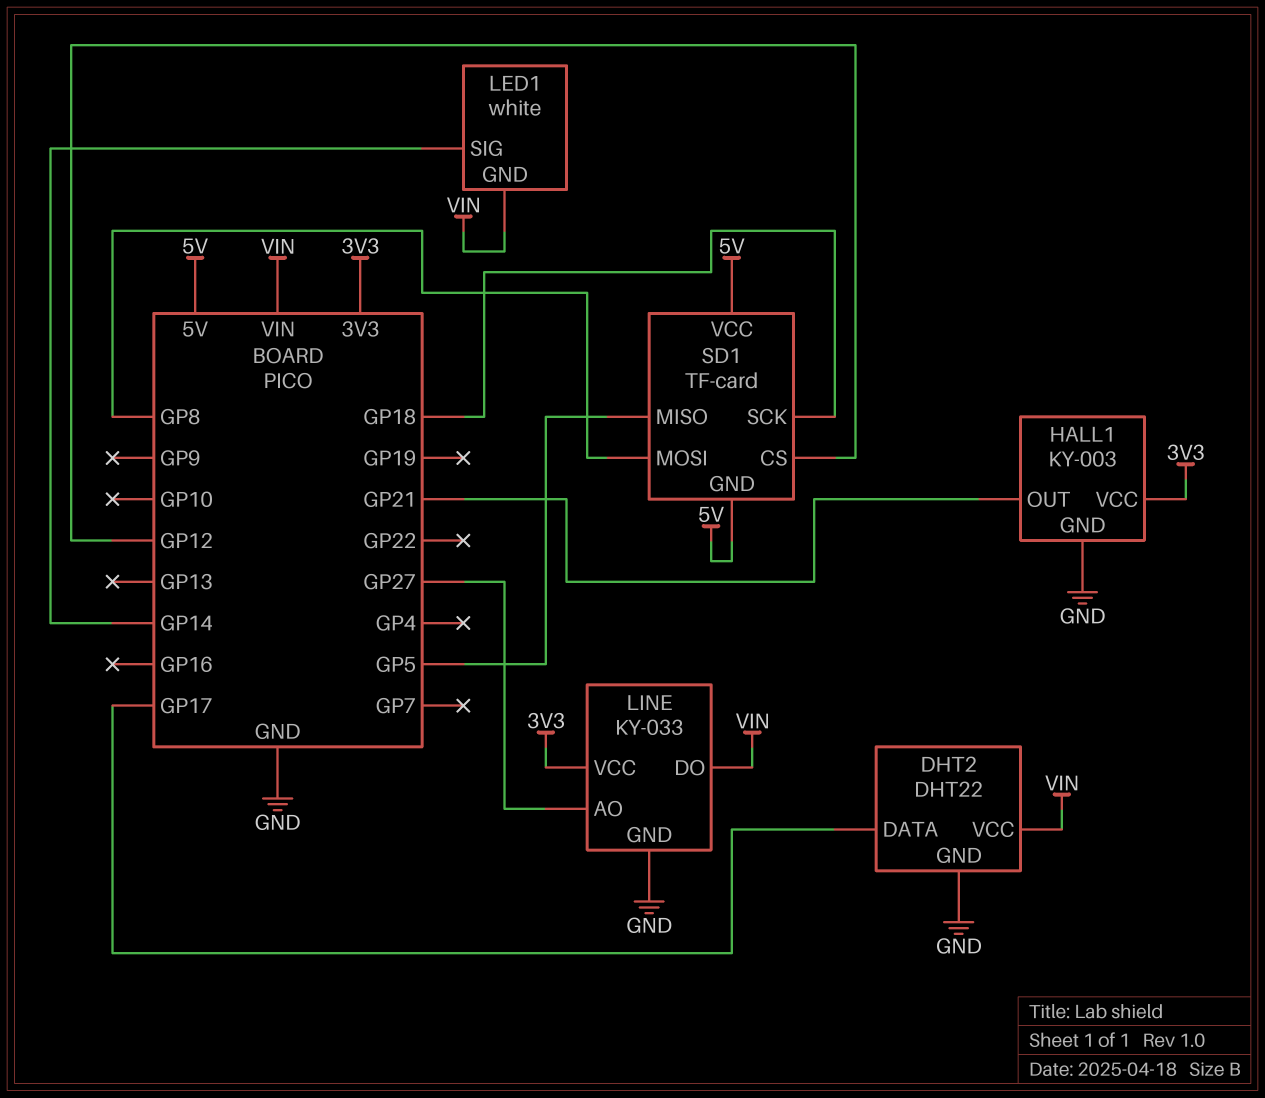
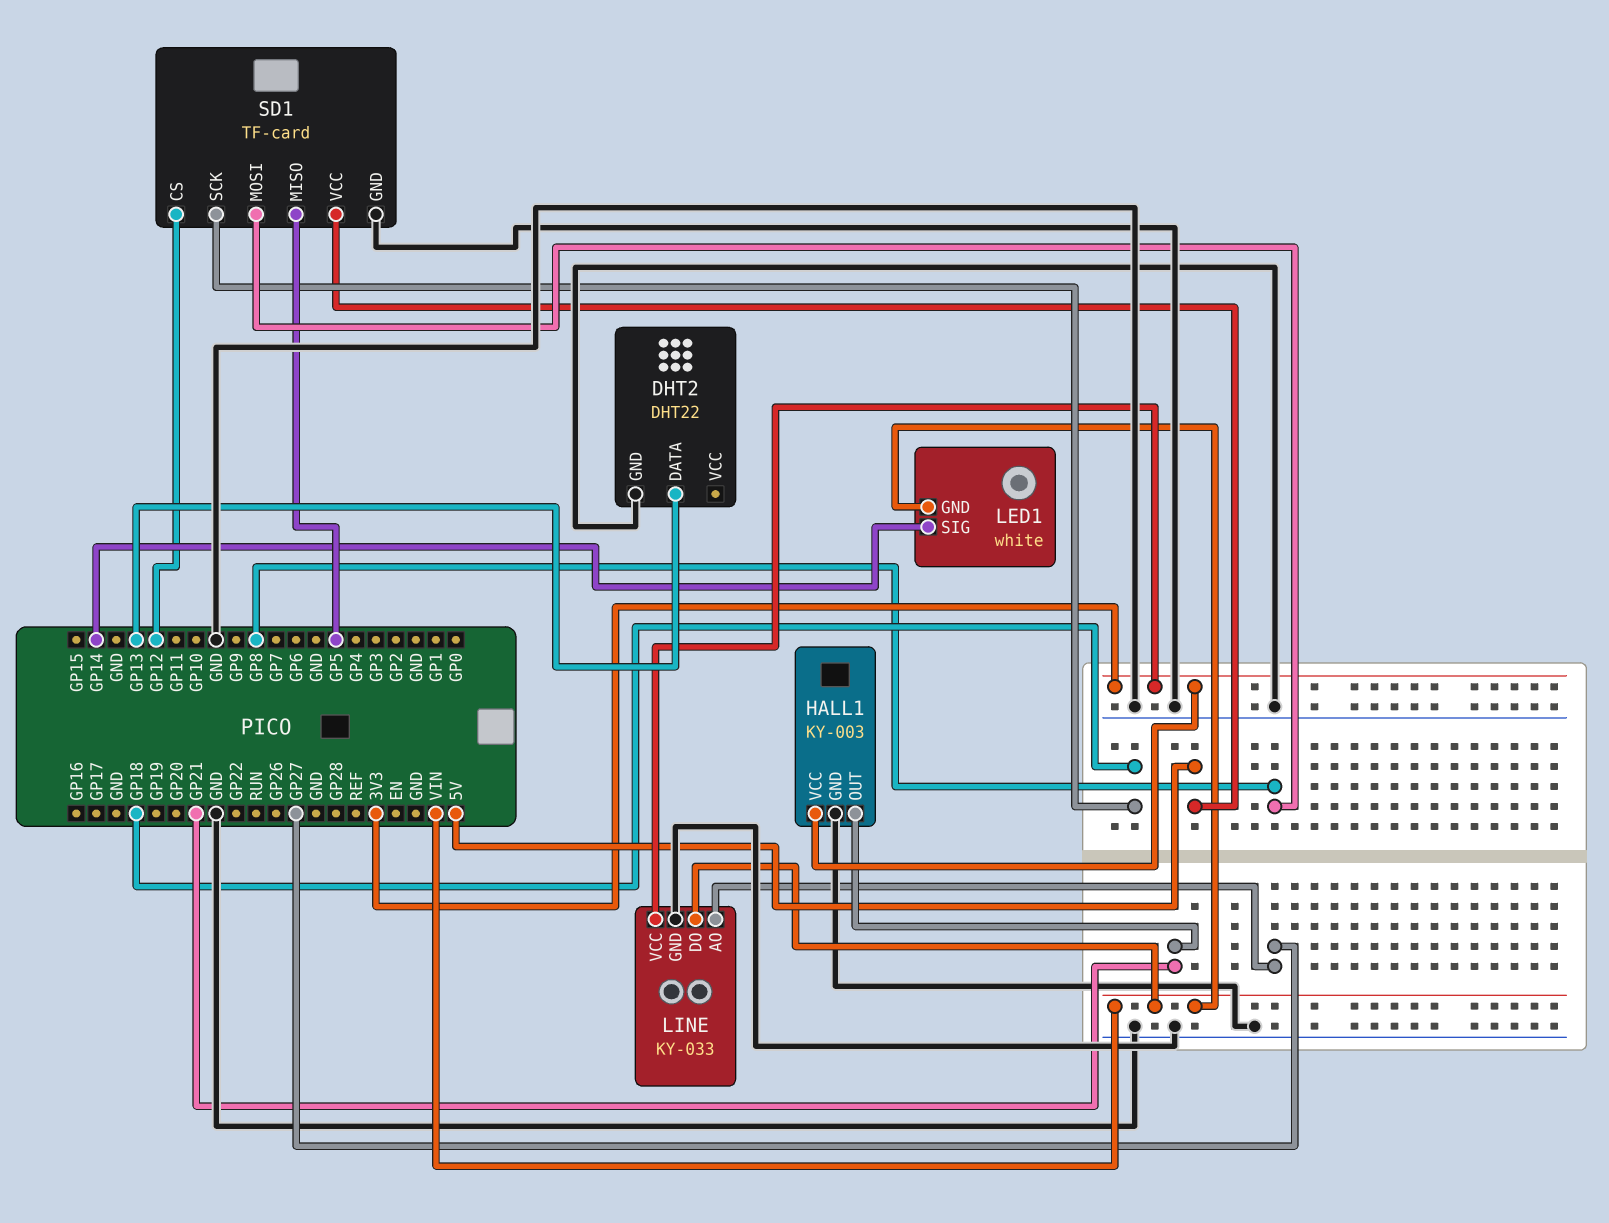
DHT2 pin DATA: GP17 -> GP13
DHT2 pin VCC: VIN -> none
SD1 pin GND: 5V -> GND

